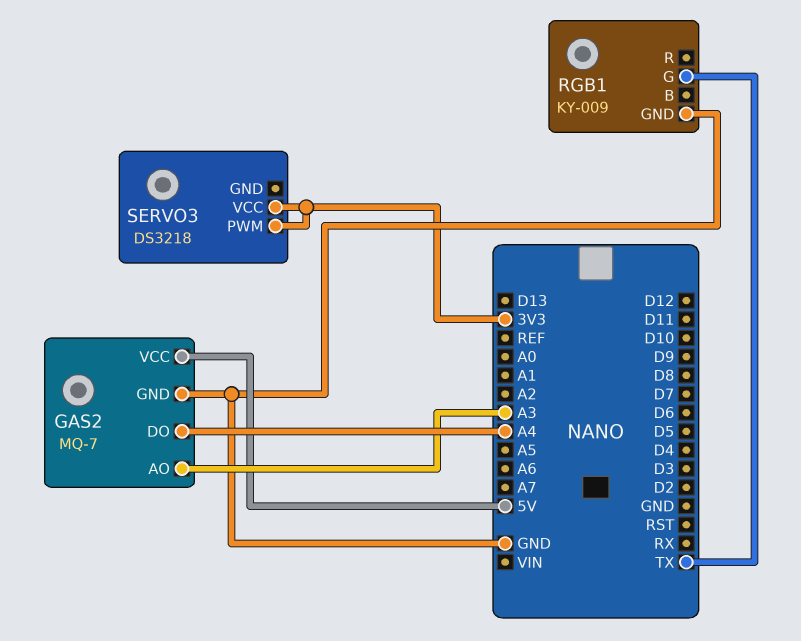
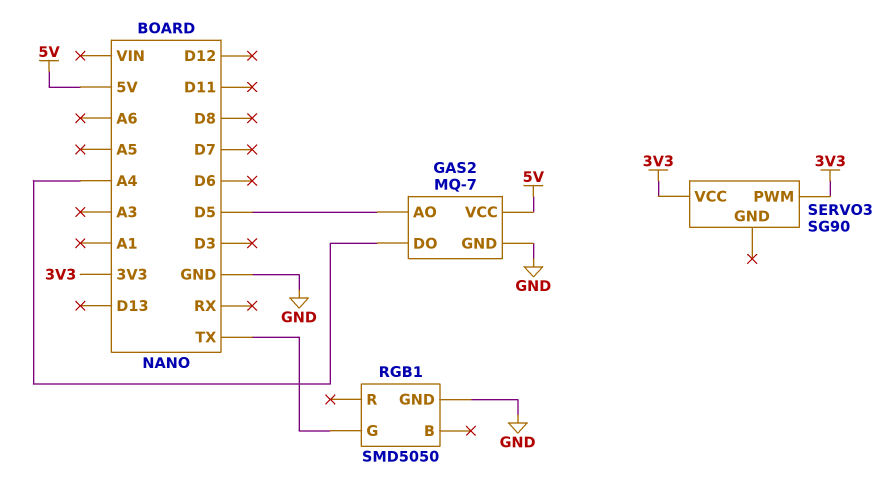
GAS2 pin AO: A3 -> D5
RGB1: KY-009 -> SMD5050
SERVO3: DS3218 -> SG90

